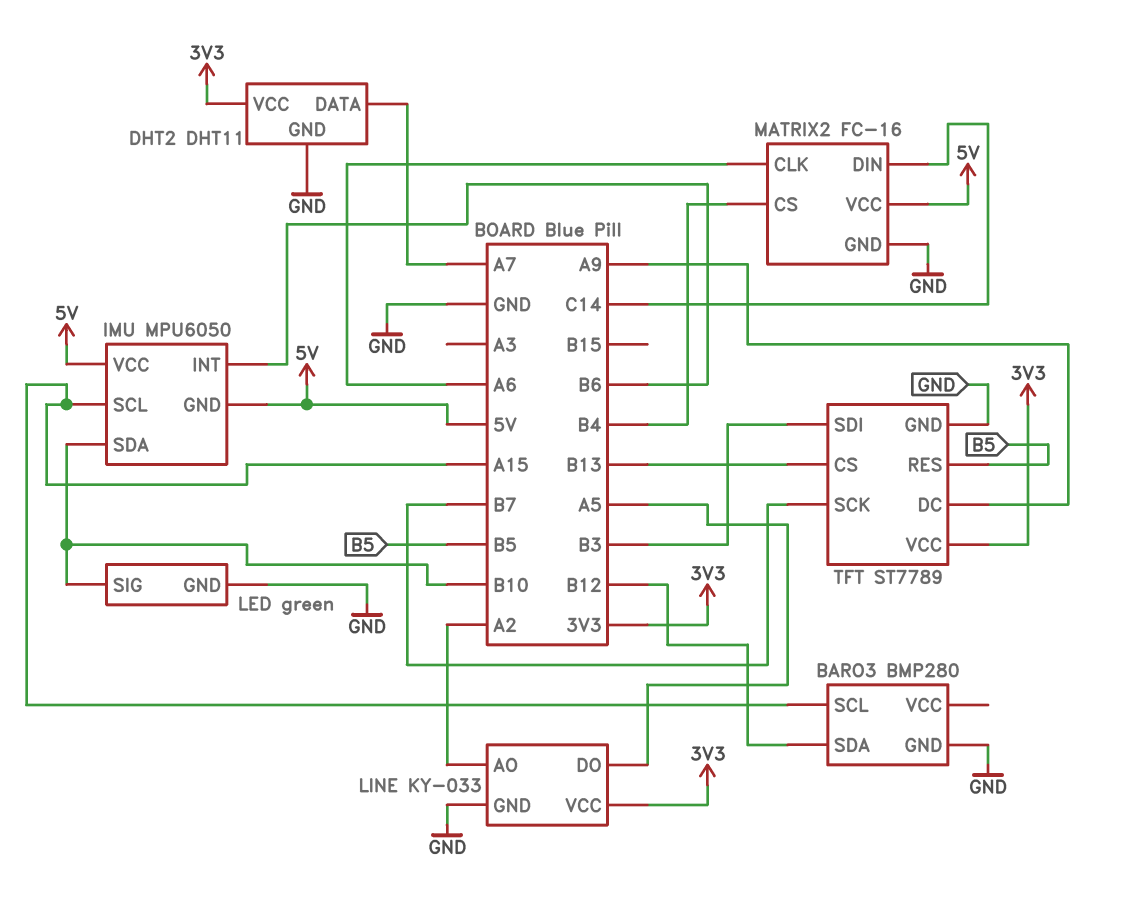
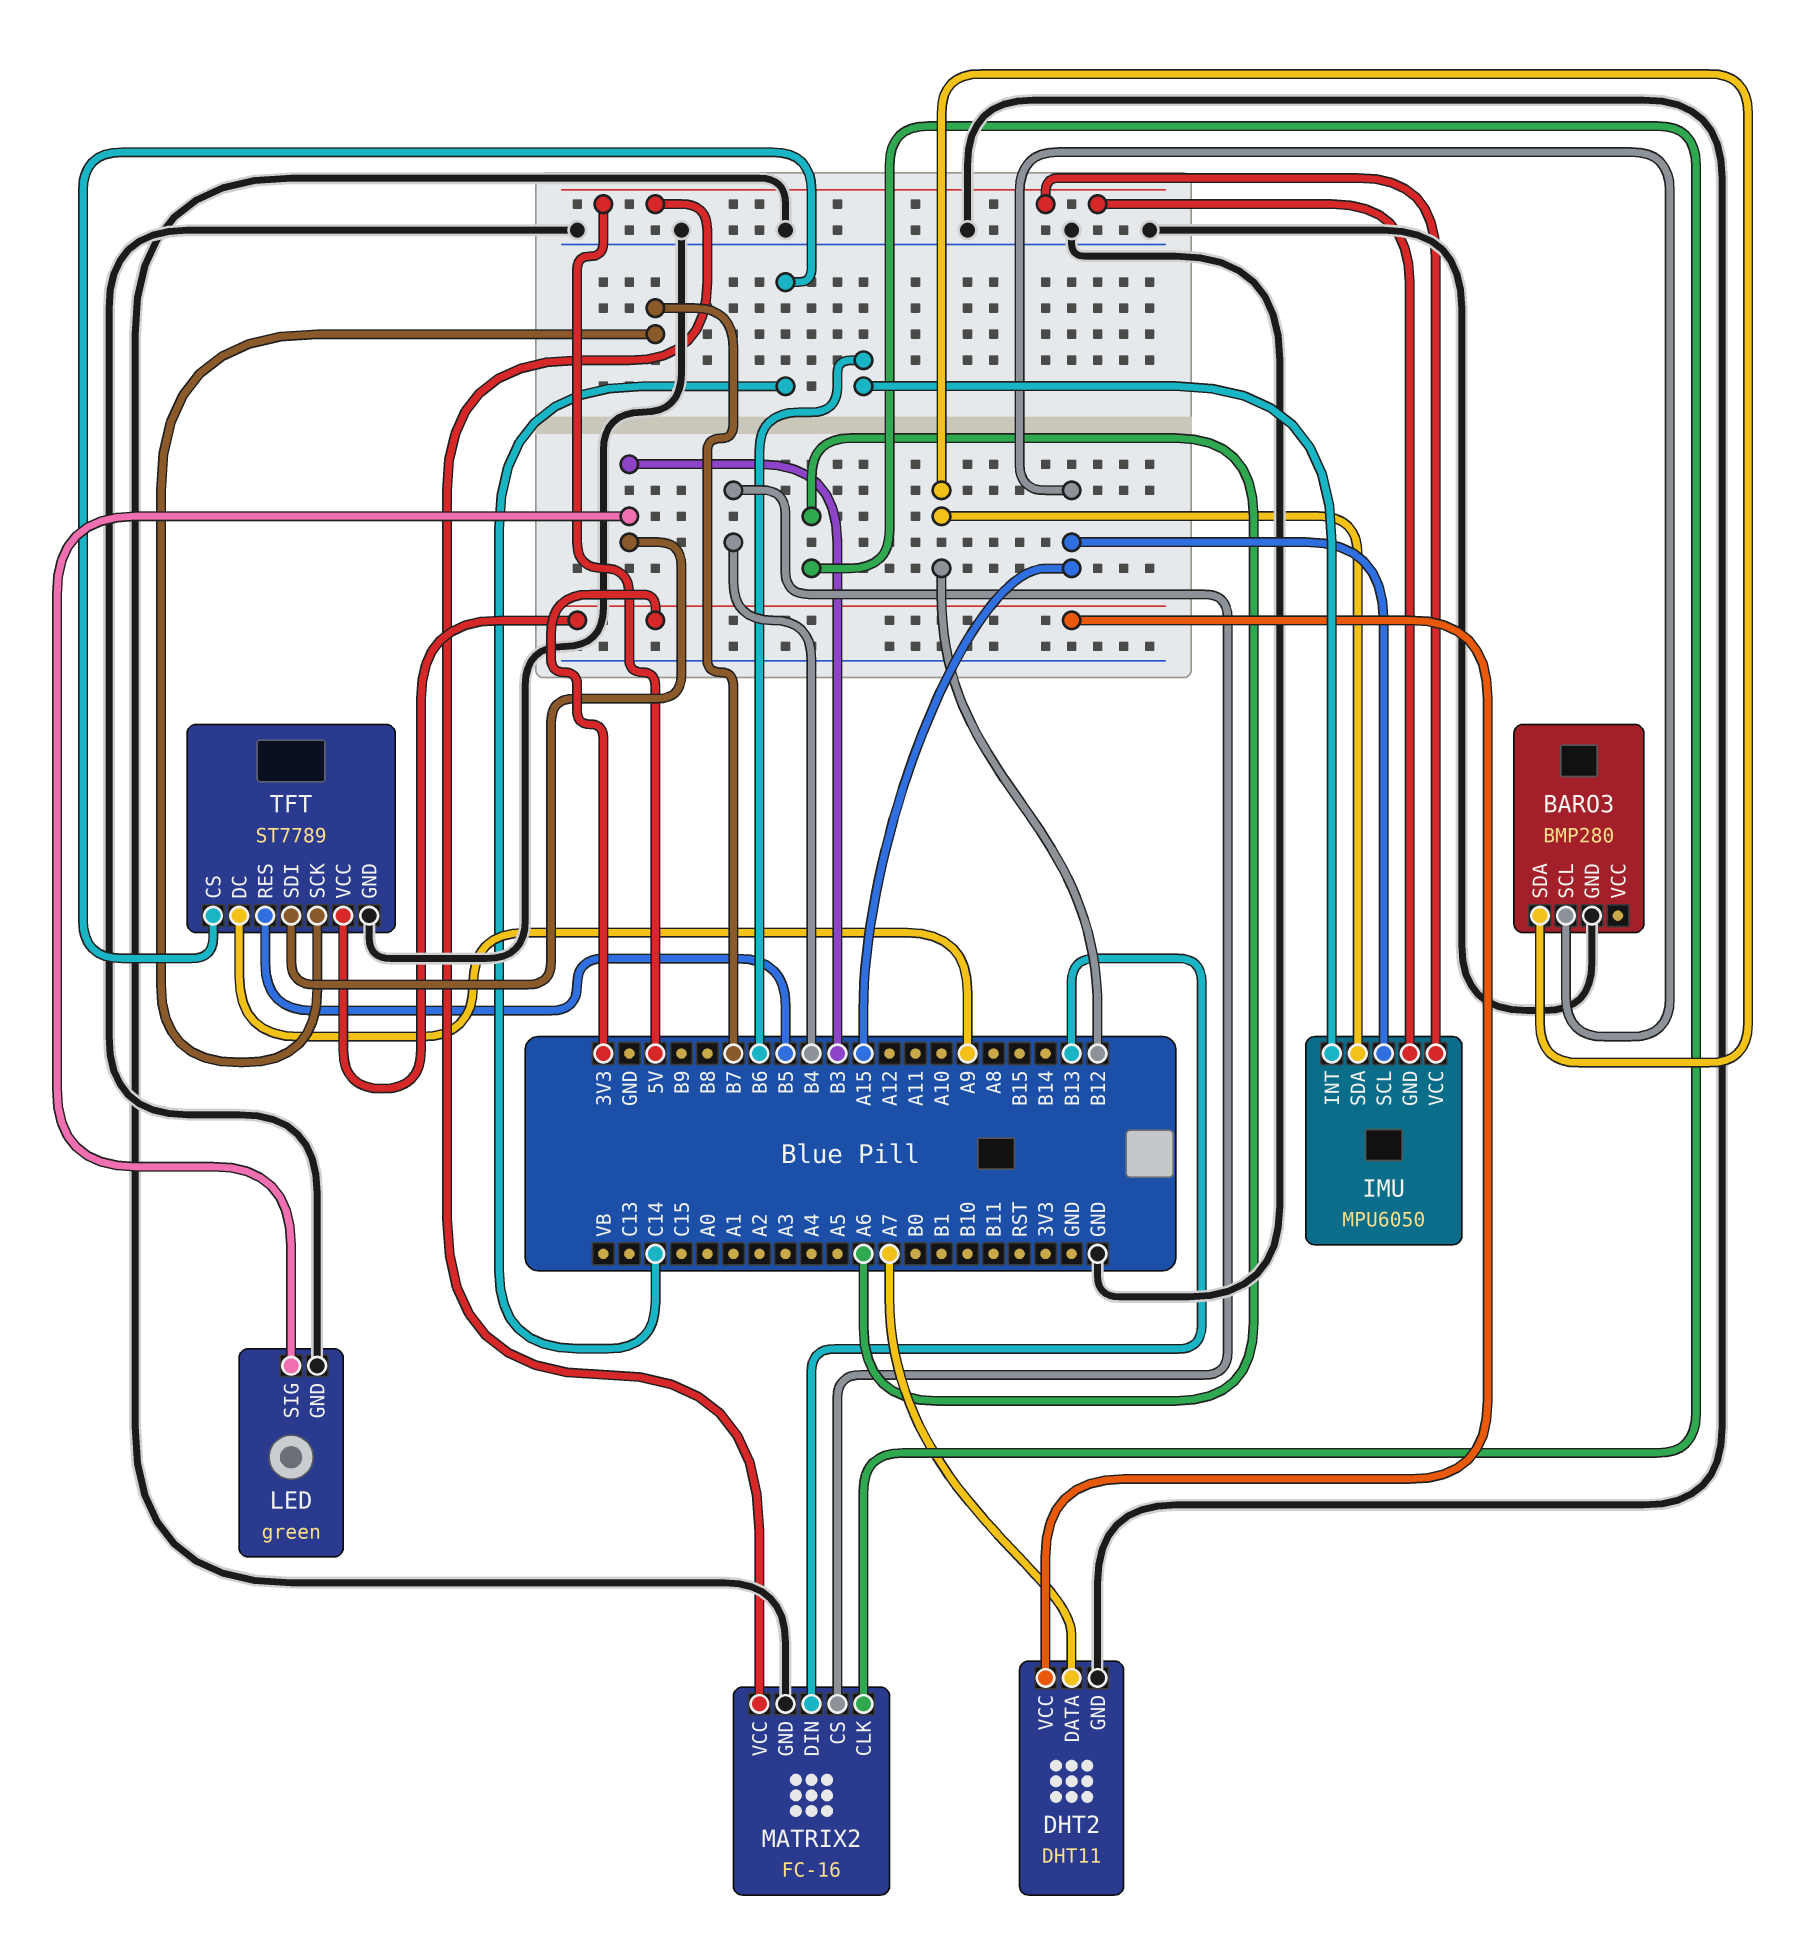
IMU pin SDA: B10 -> B12
LED pin SIG: B10 -> B3
LINE: KY-033 -> none
LINE pin AO: A2 -> none
LINE pin DO: A5 -> none
LINE pin GND: GND -> none
LINE pin VCC: 3V3 -> none
MATRIX2 pin DIN: C14 -> B13
TFT pin CS: B13 -> C14

